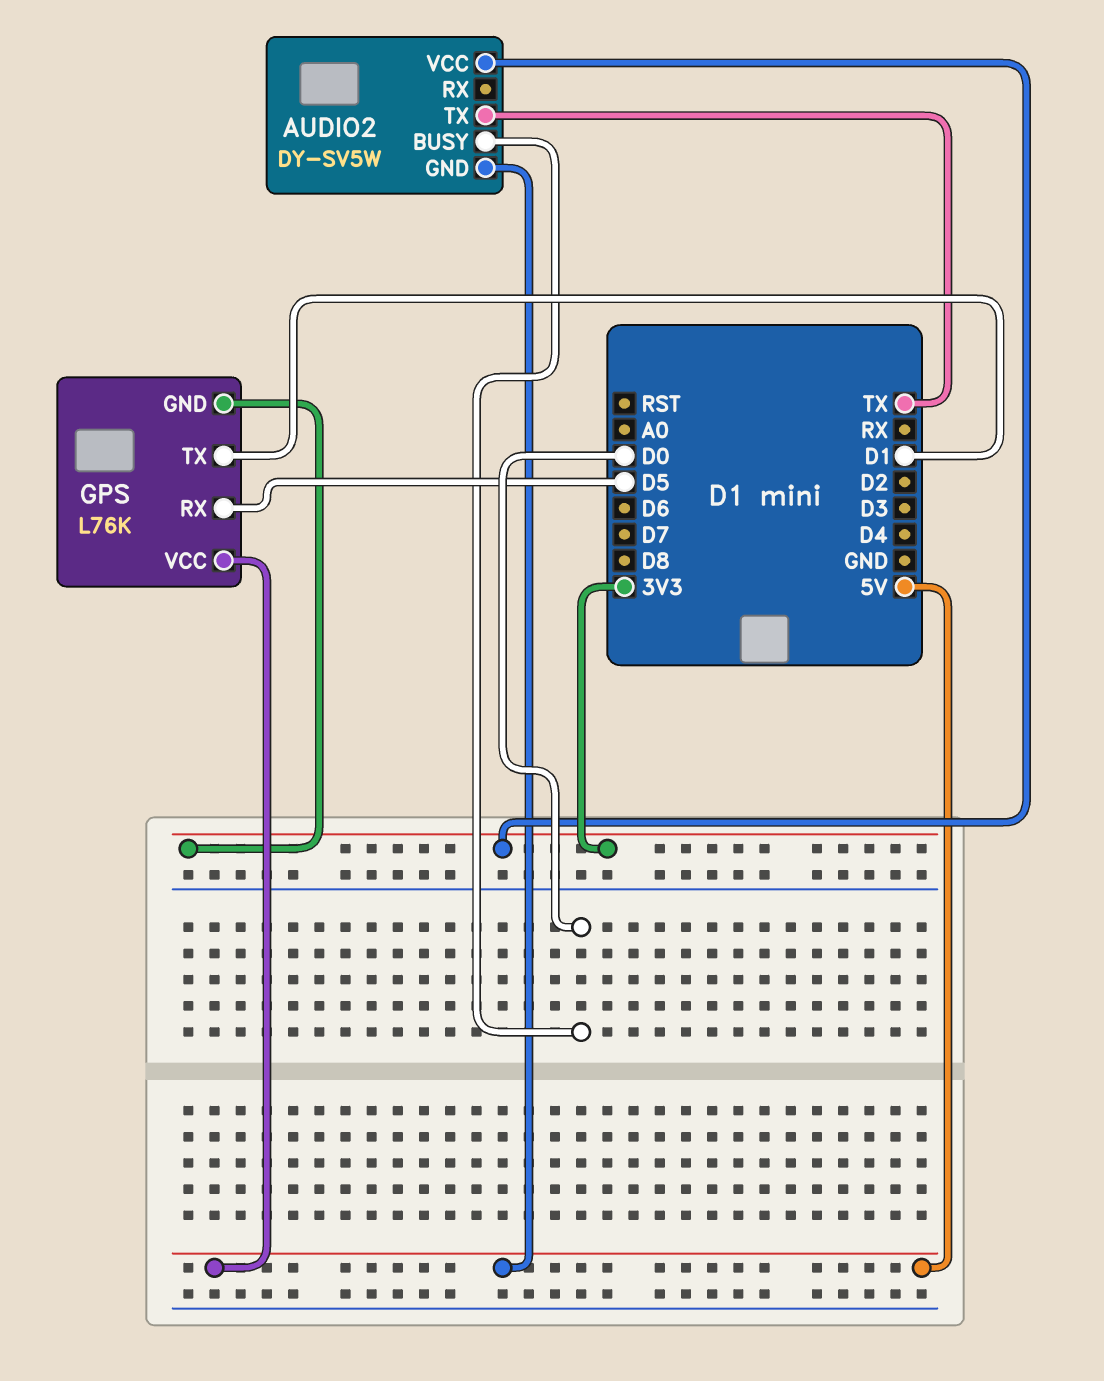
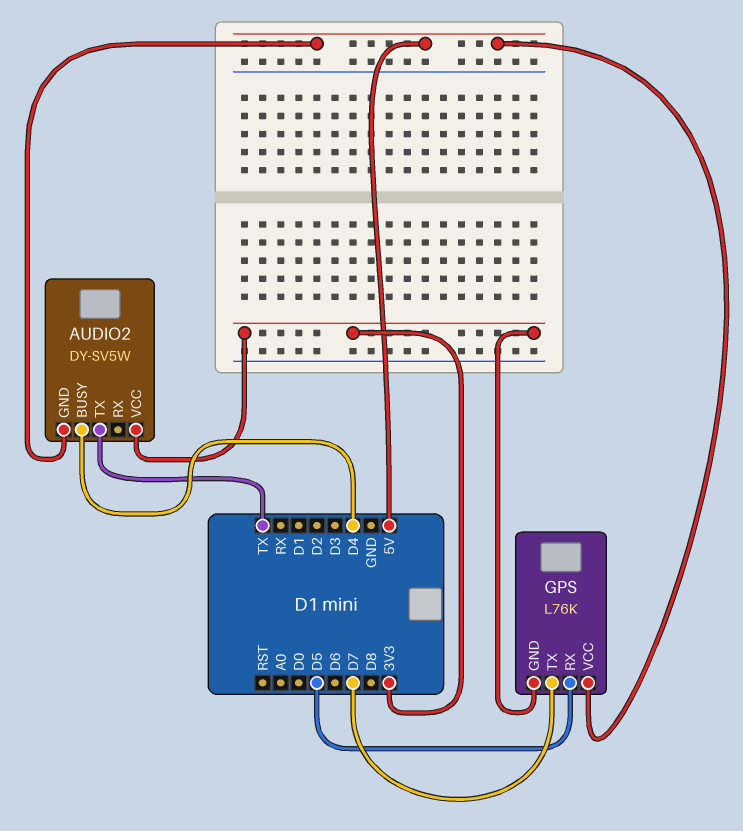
AUDIO2 pin BUSY: D0 -> D4
GPS pin TX: D1 -> D7

